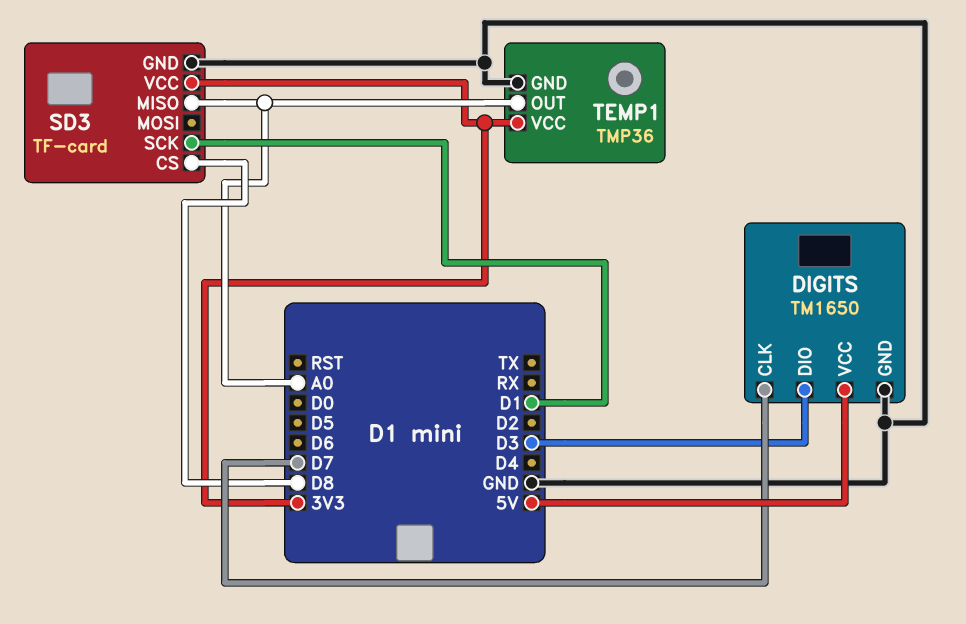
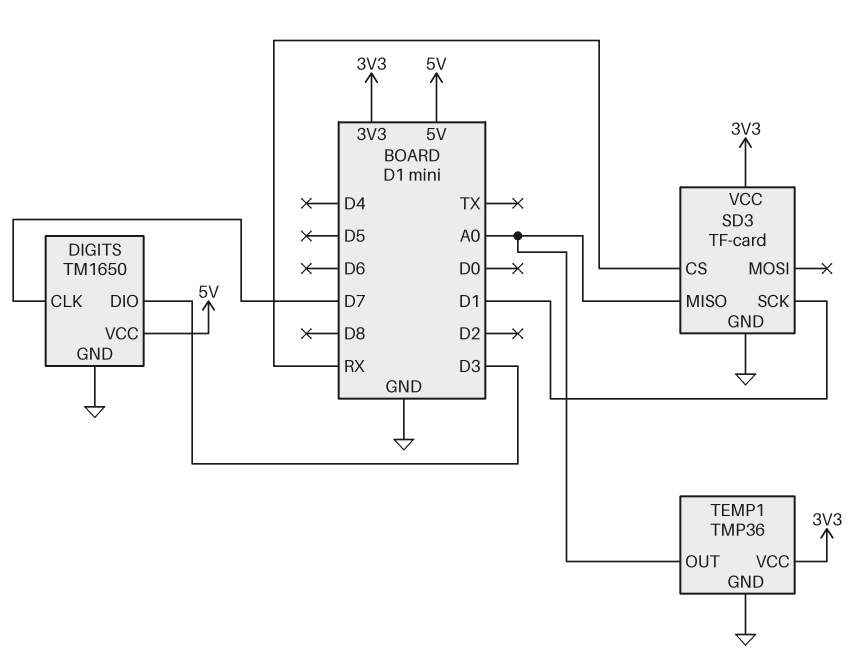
SD3 pin CS: D8 -> RX

